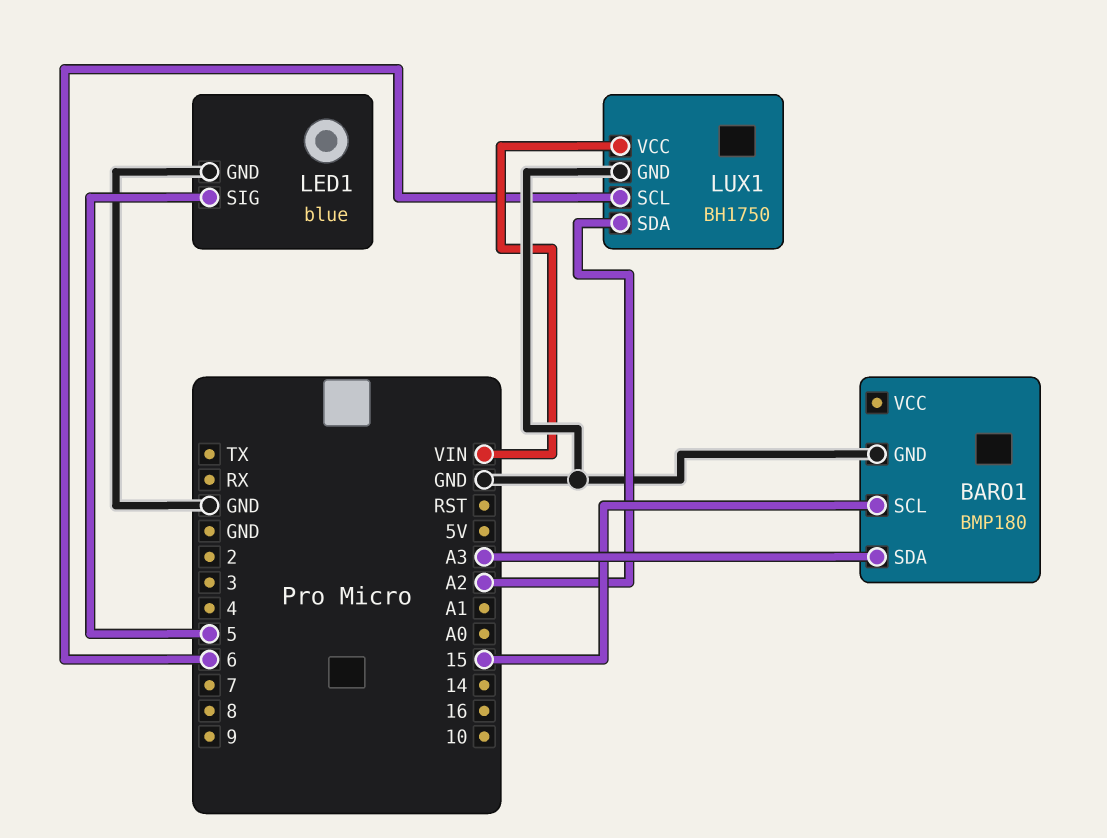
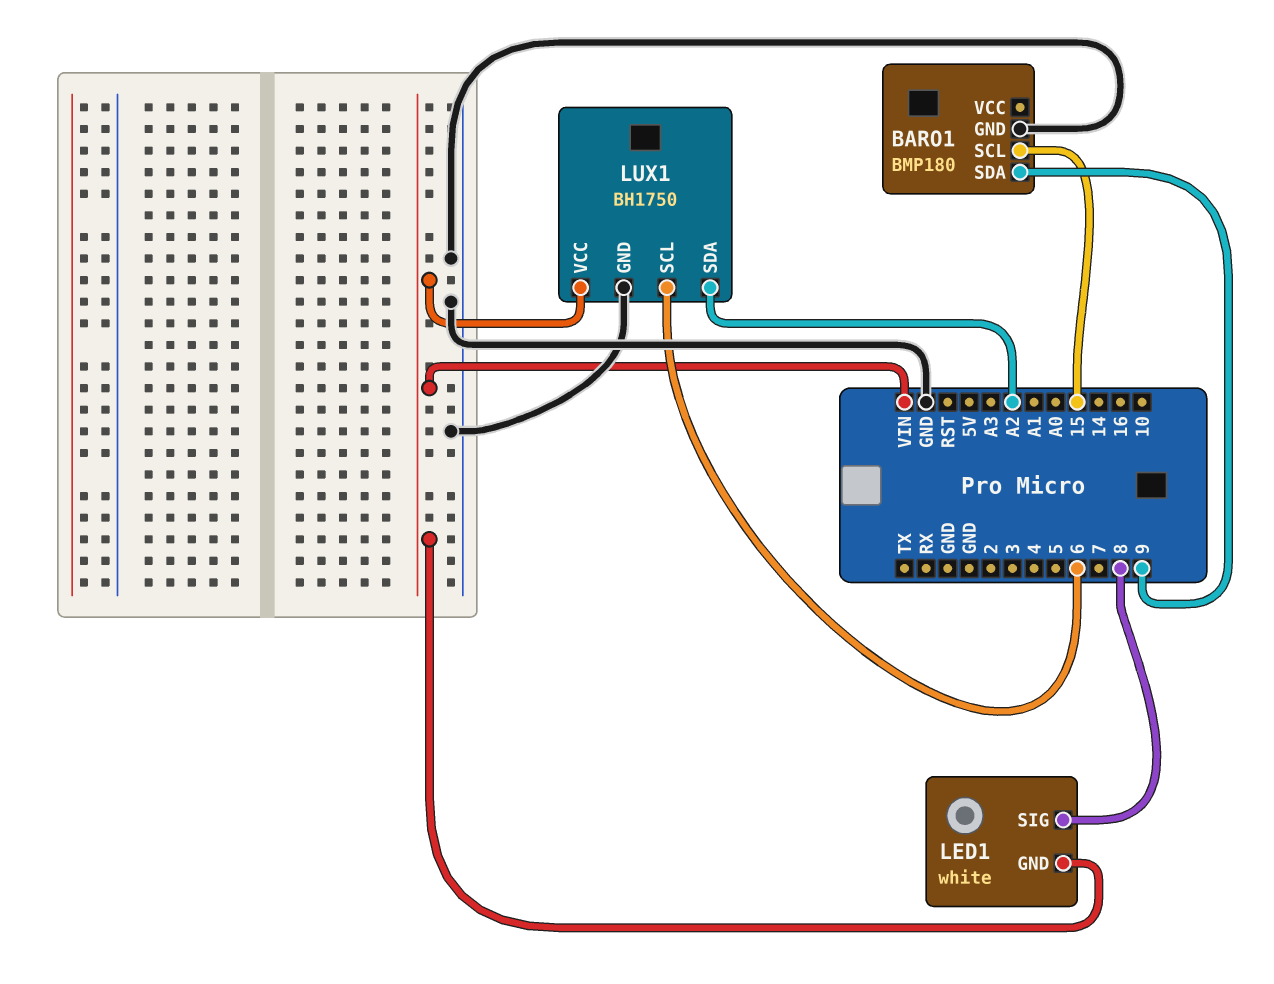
BARO1 pin SDA: A3 -> 9
LED1: blue -> white
LED1 pin GND: GND -> VIN
LED1 pin SIG: 5 -> 8

